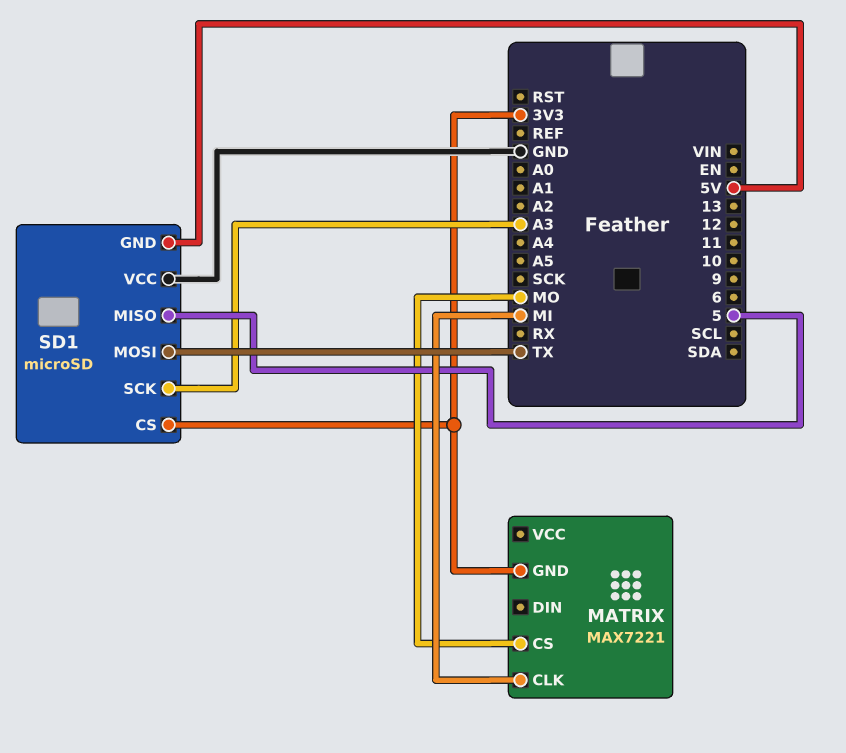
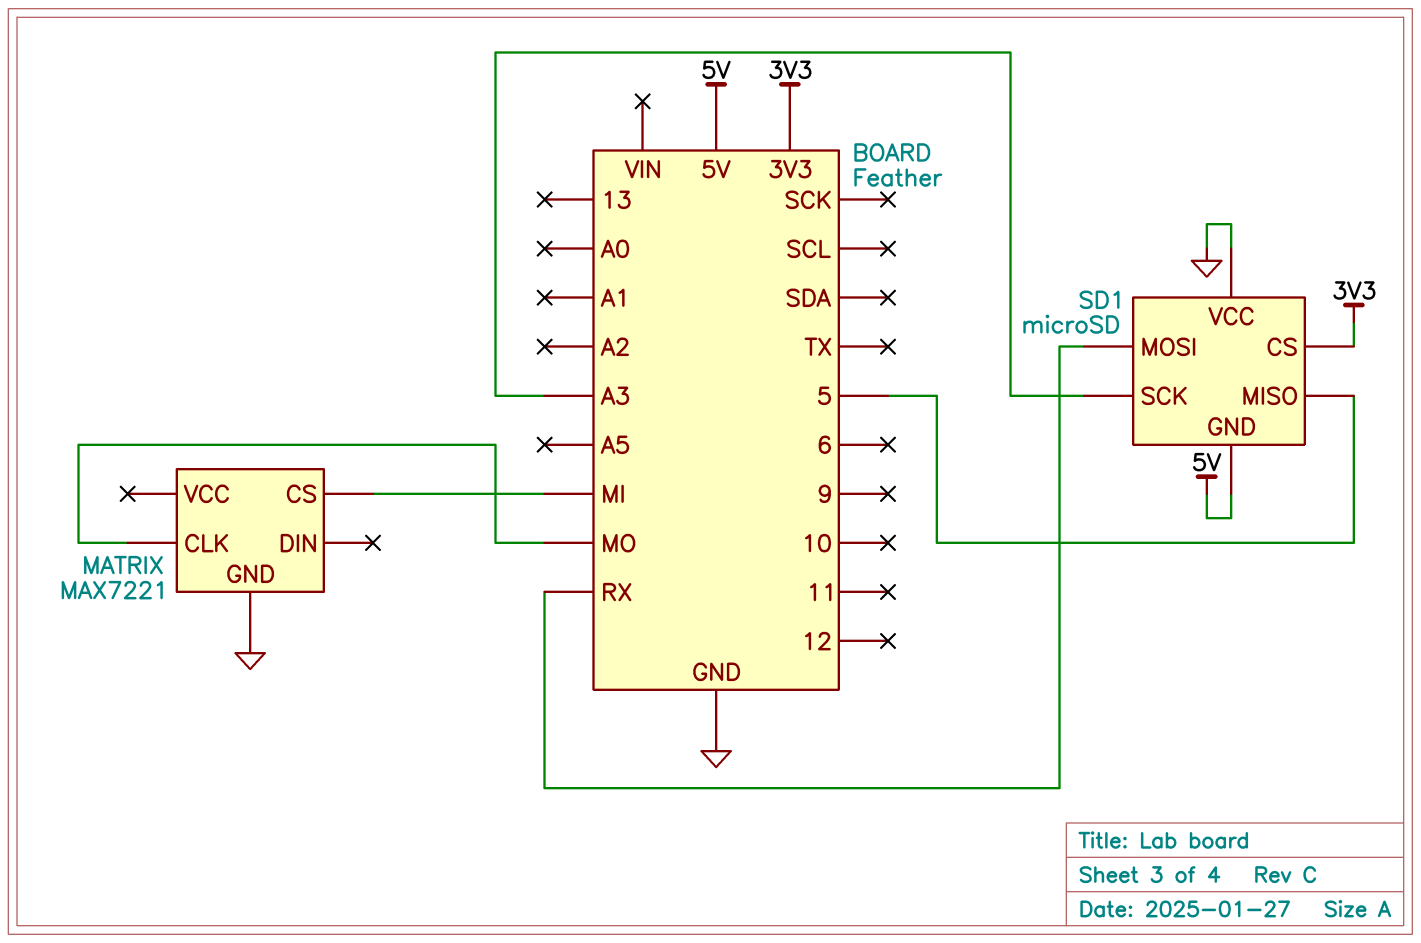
MATRIX pin CLK: MI -> MO
MATRIX pin CS: MO -> MI
MATRIX pin GND: 3V3 -> GND
SD1 pin MOSI: TX -> RX

